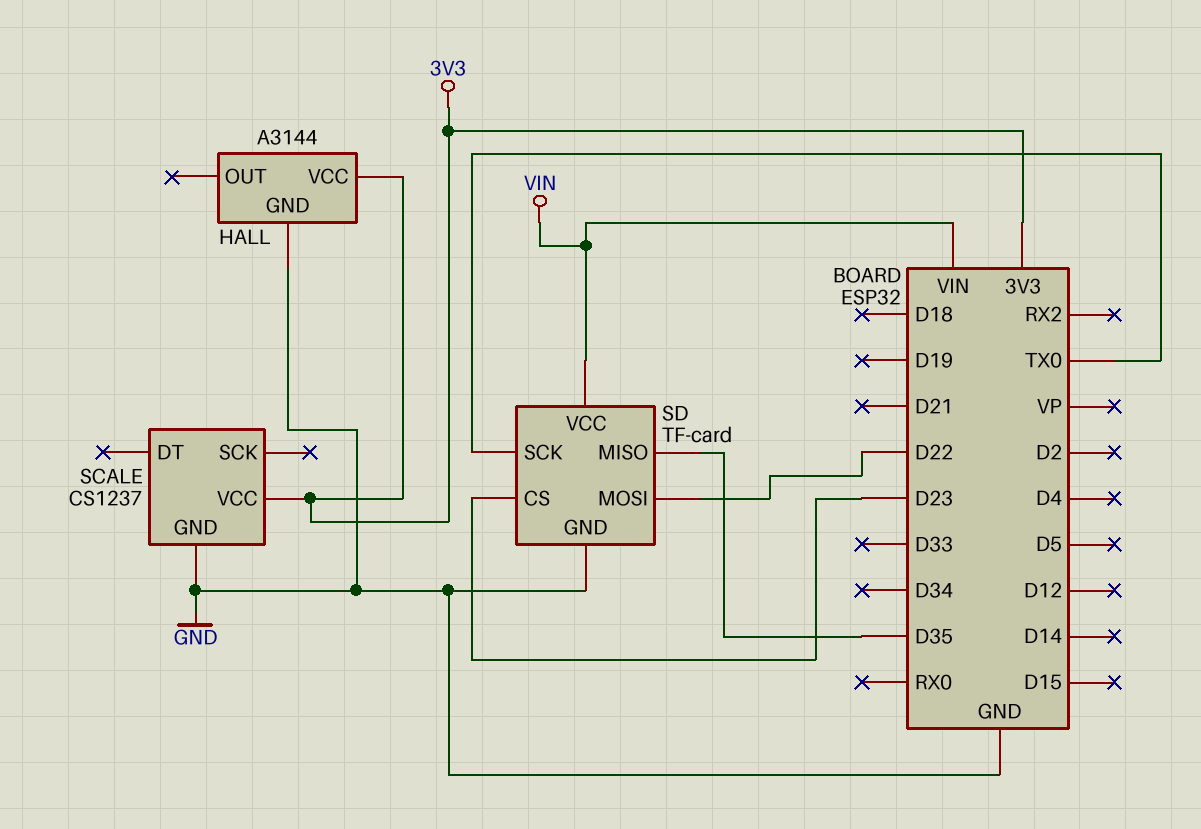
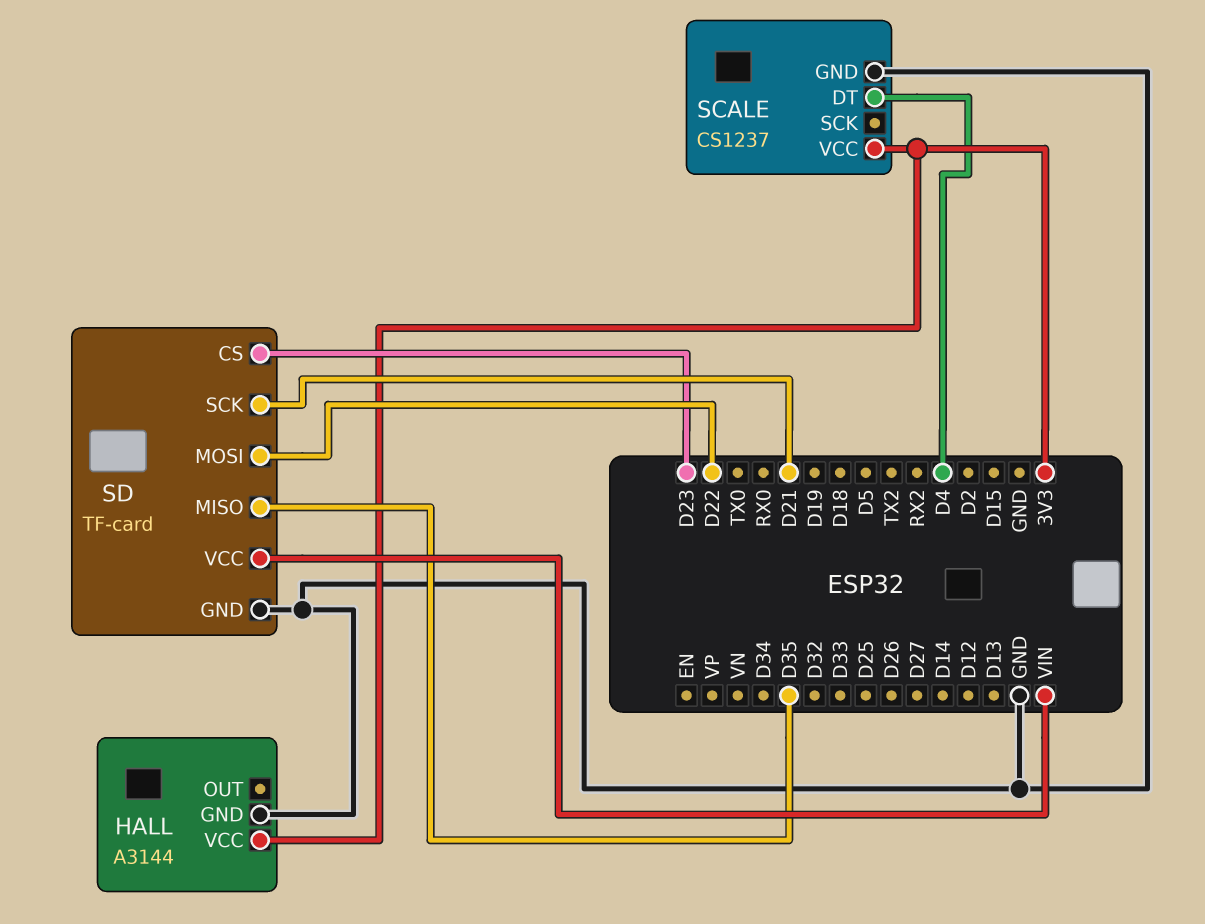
SCALE pin DT: none -> D4
SD pin SCK: TX0 -> D21

